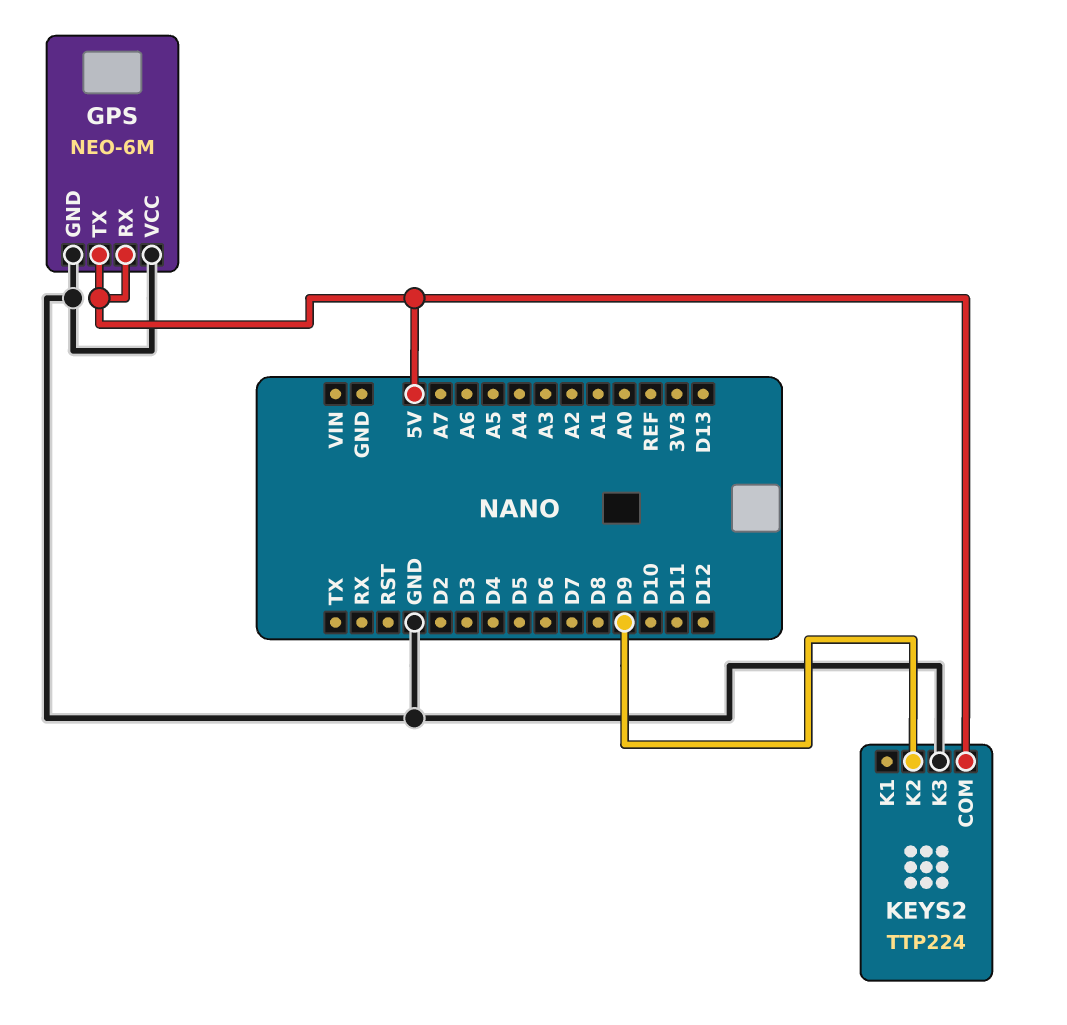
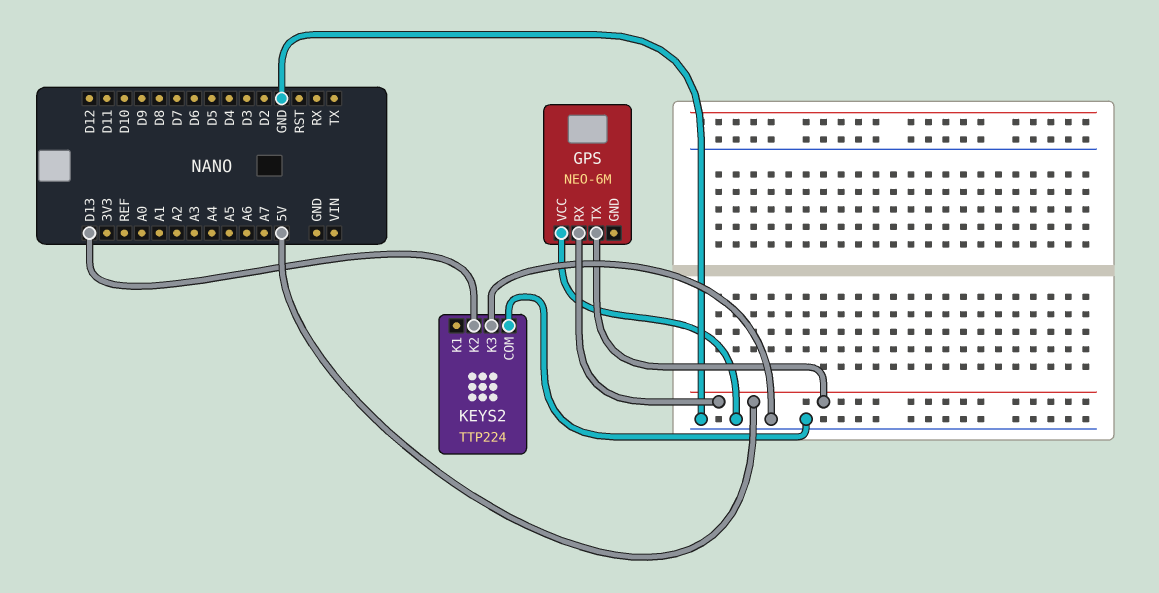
GPS pin GND: GND -> none
KEYS2 pin COM: 5V -> GND
KEYS2 pin K2: D9 -> D13

